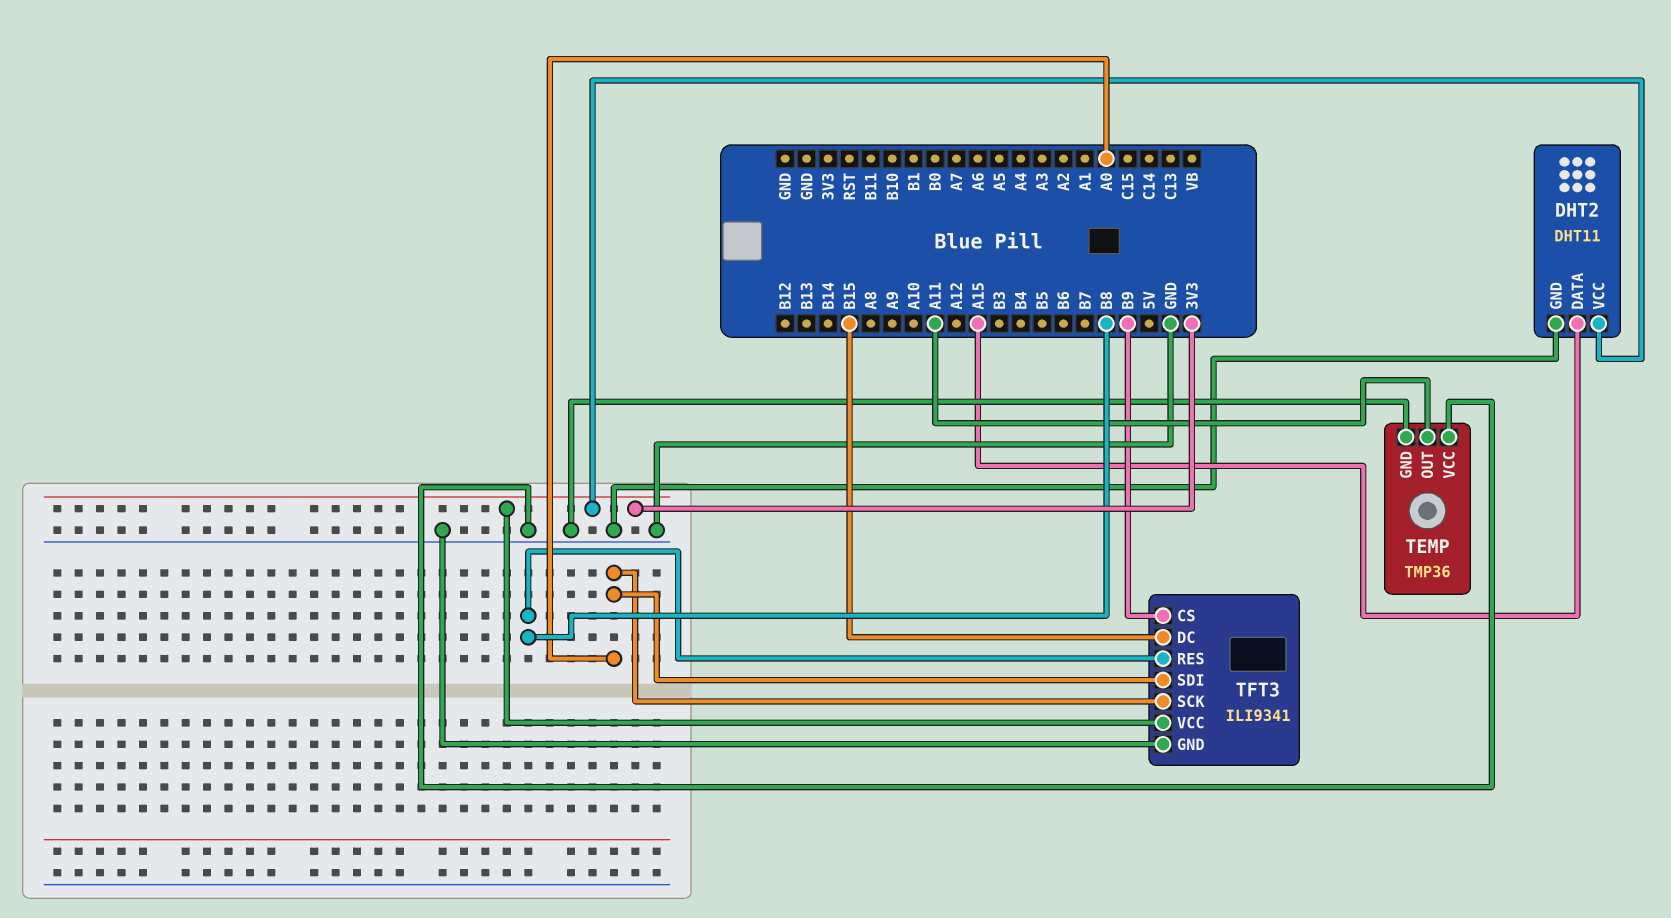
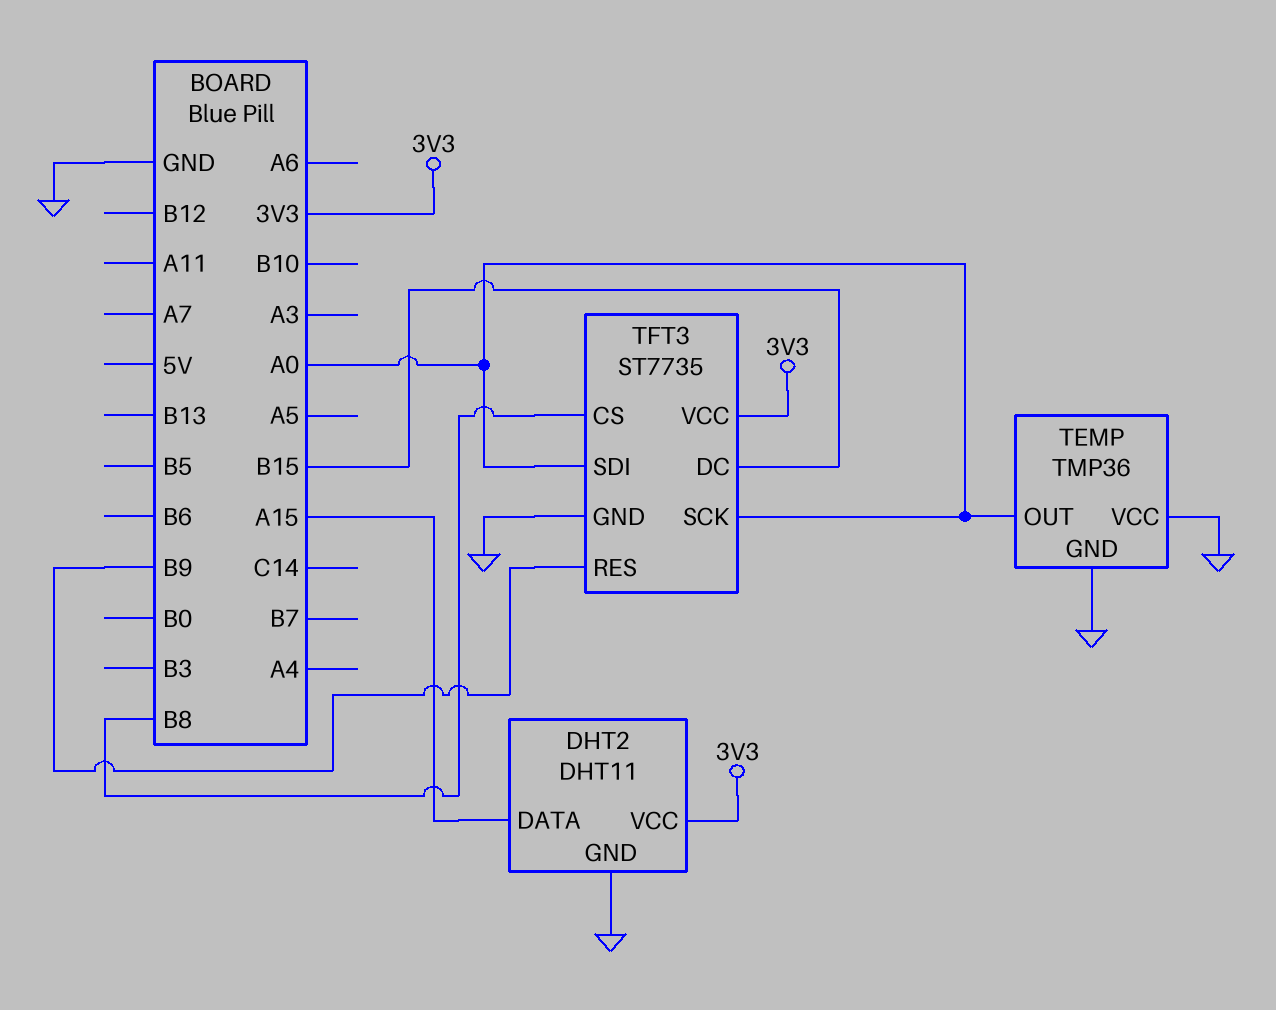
TEMP pin OUT: A11 -> A0
TFT3: ILI9341 -> ST7735
TFT3 pin CS: B9 -> B8
TFT3 pin RES: B8 -> B9

